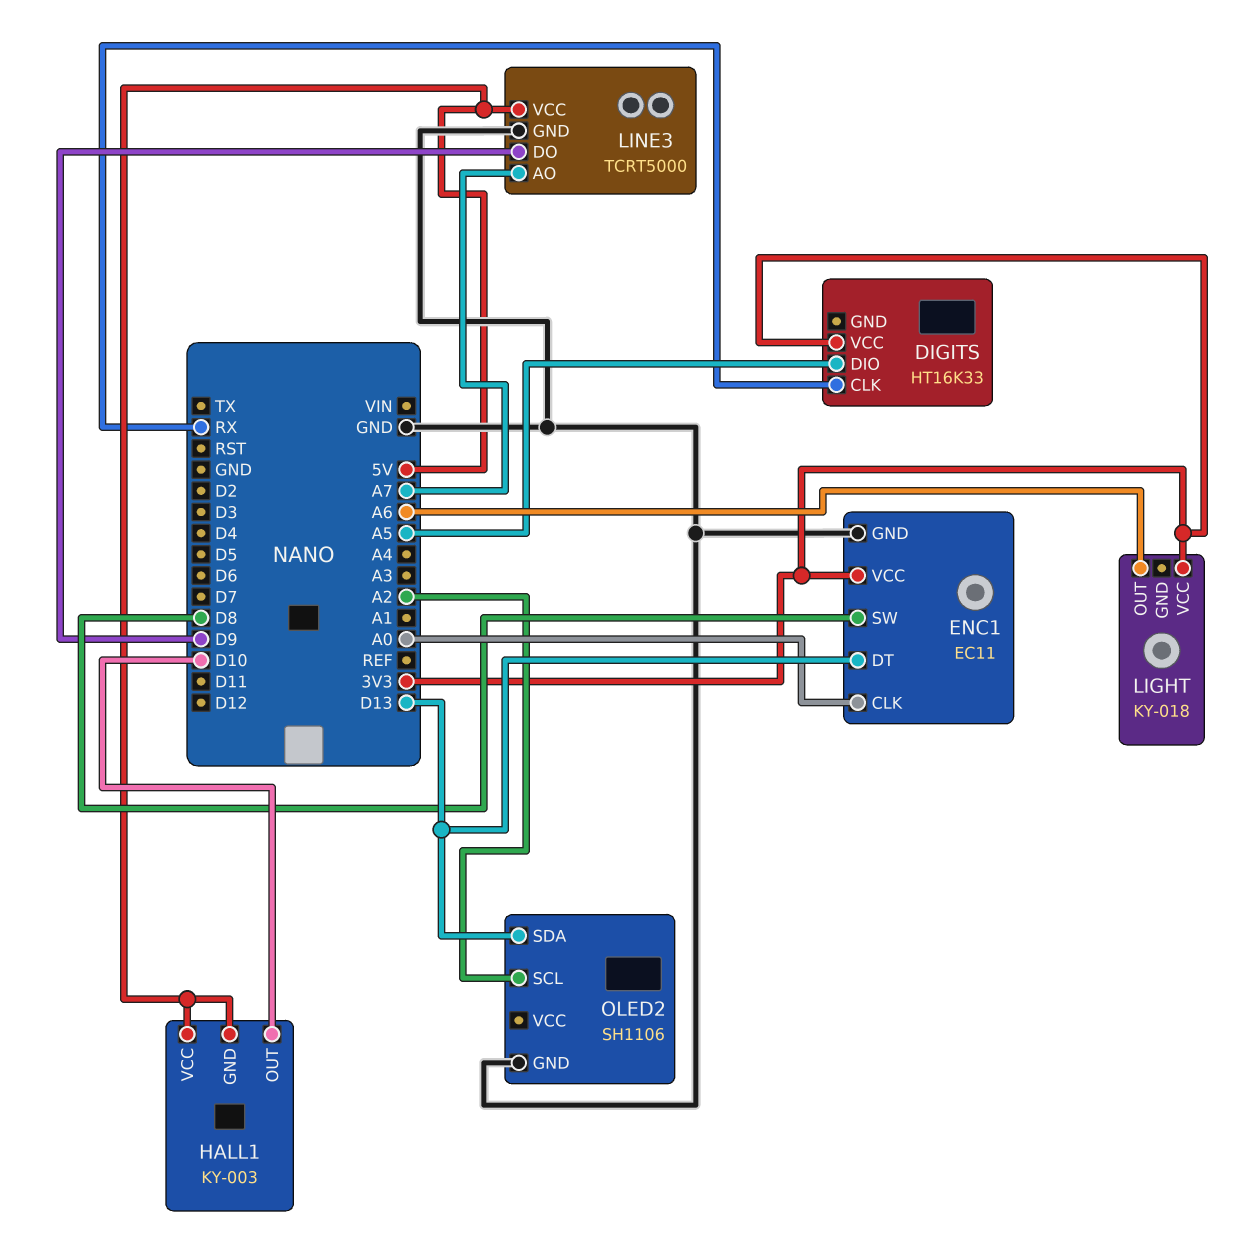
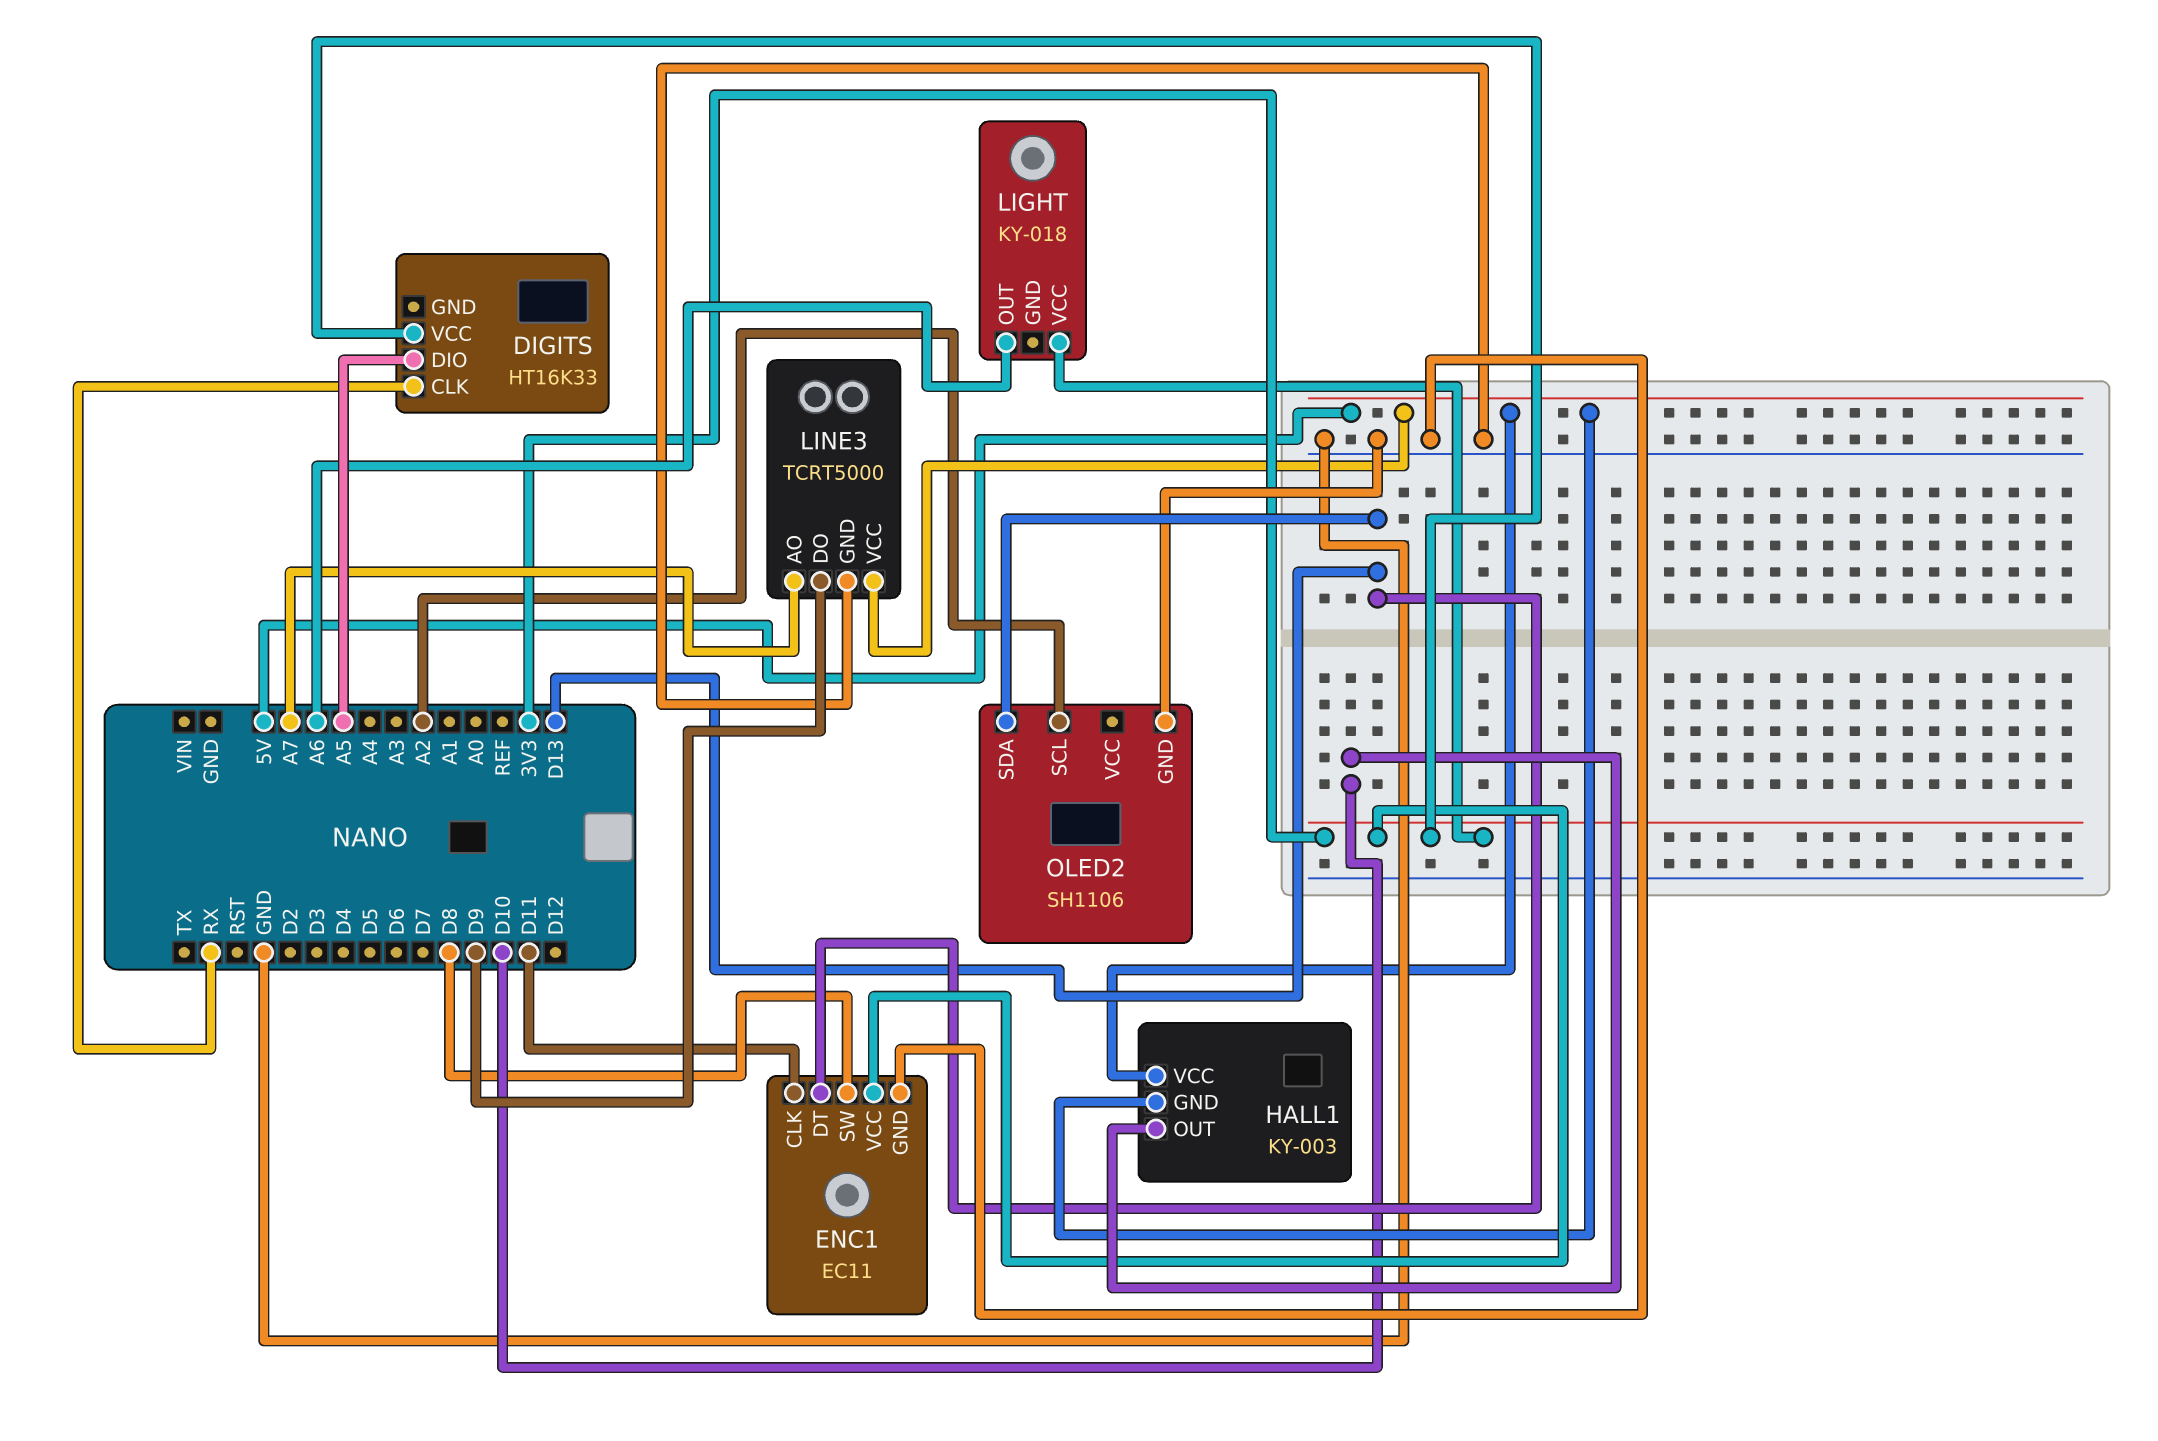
ENC1 pin CLK: A0 -> D11

